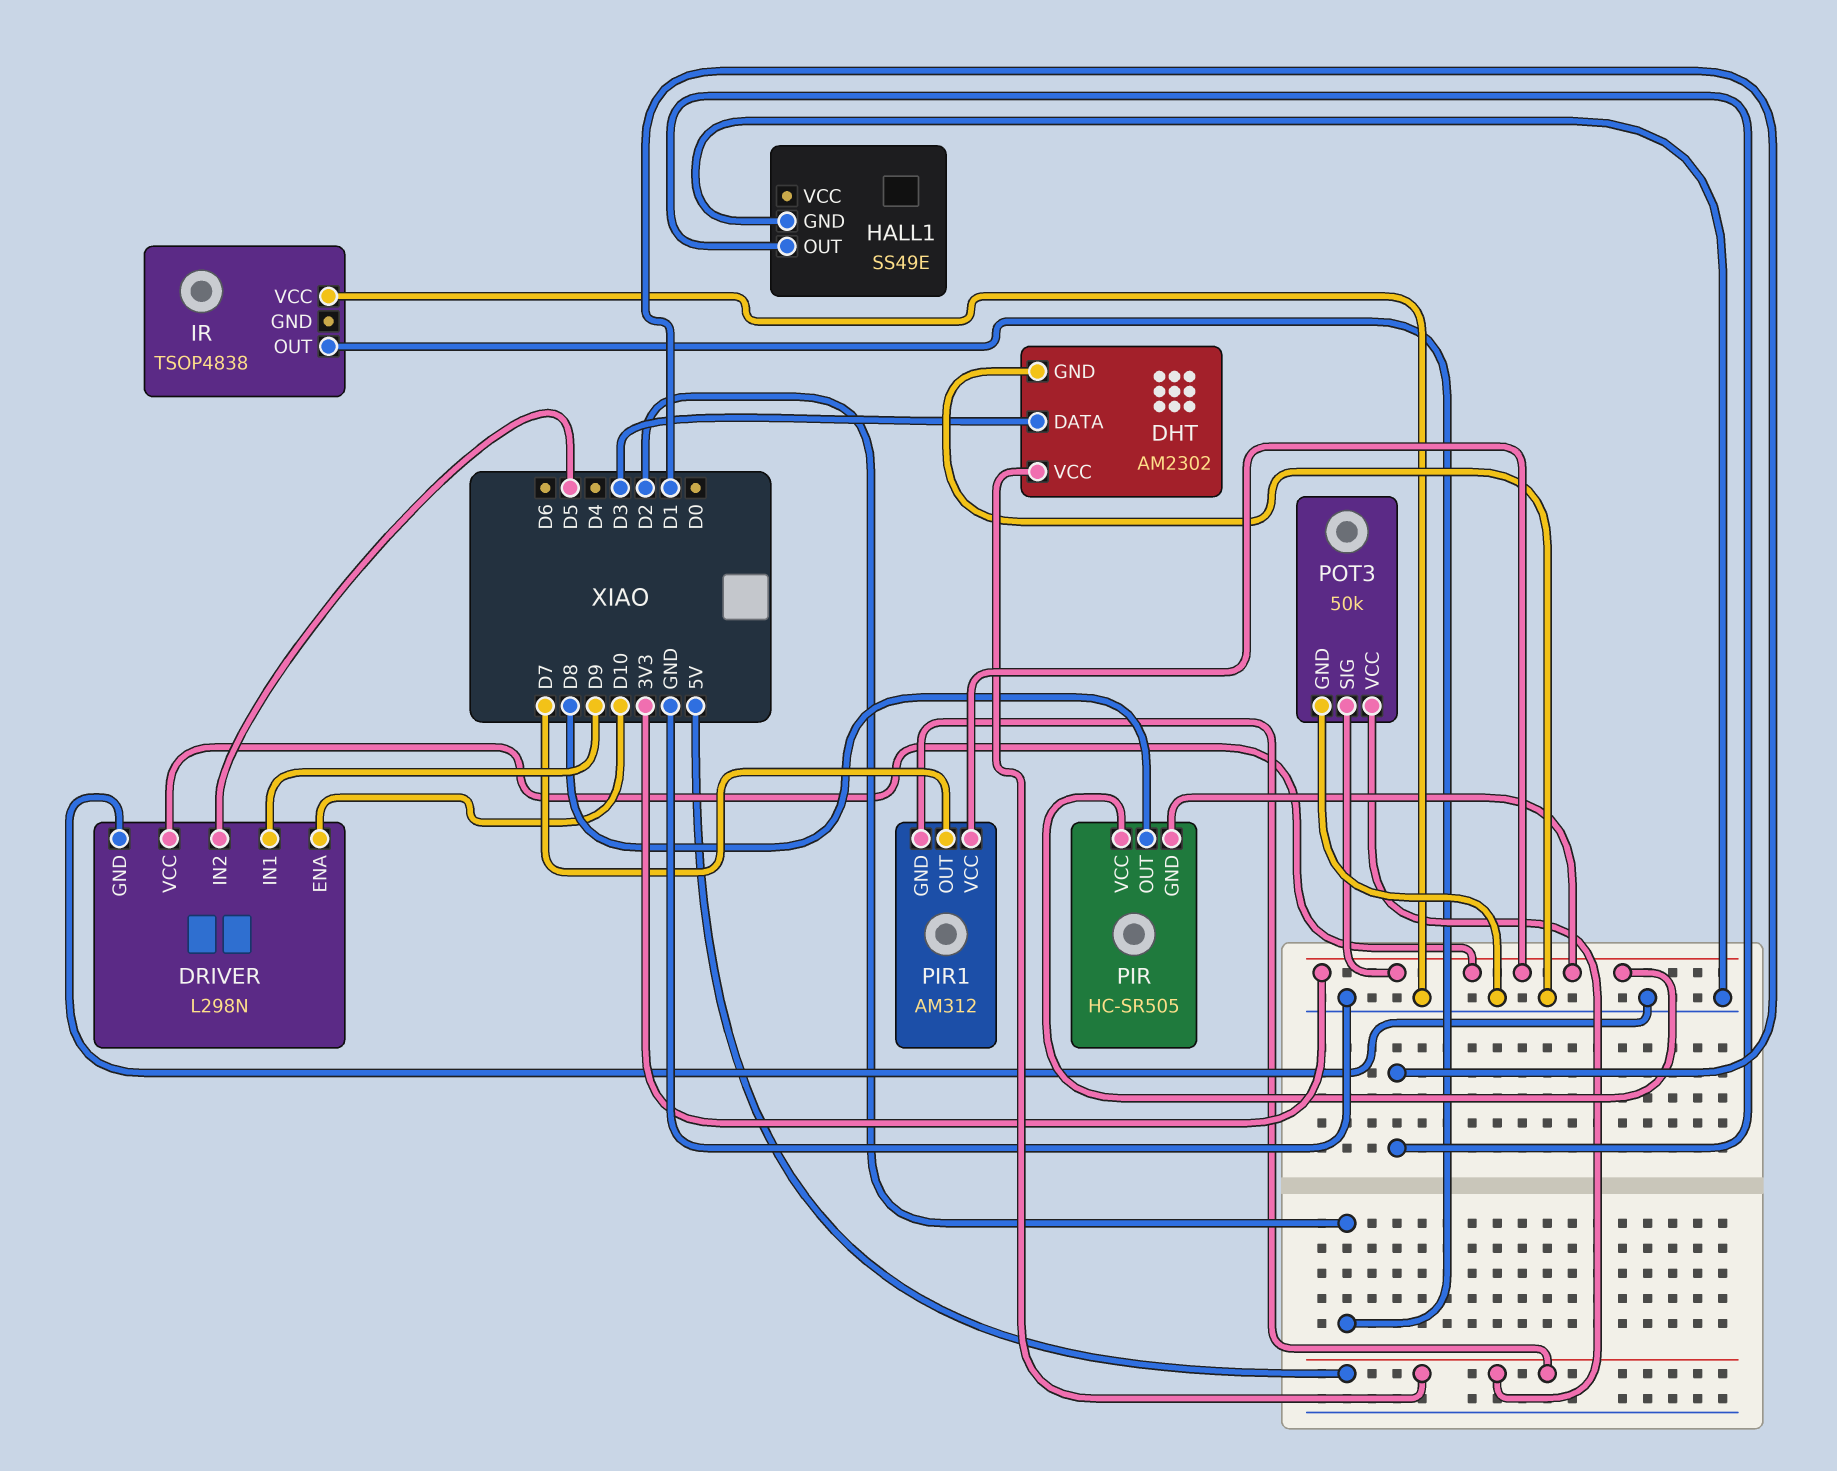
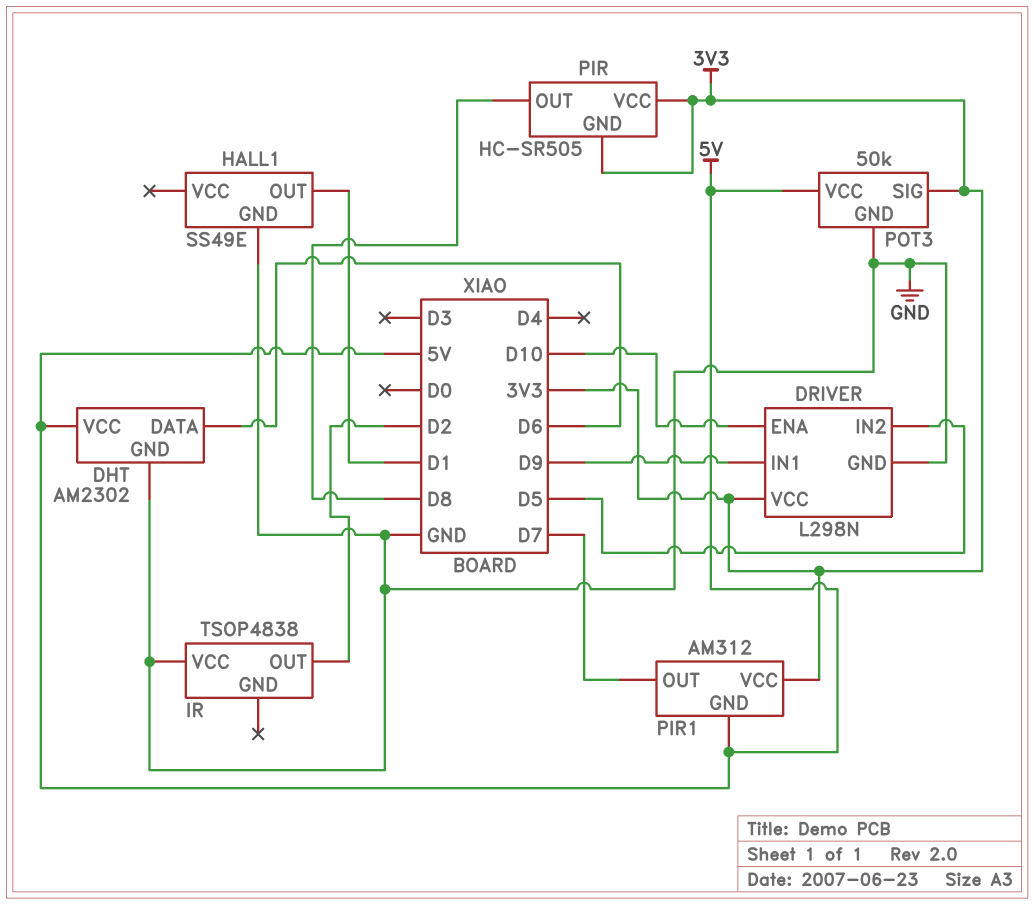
DHT pin DATA: D3 -> D6

